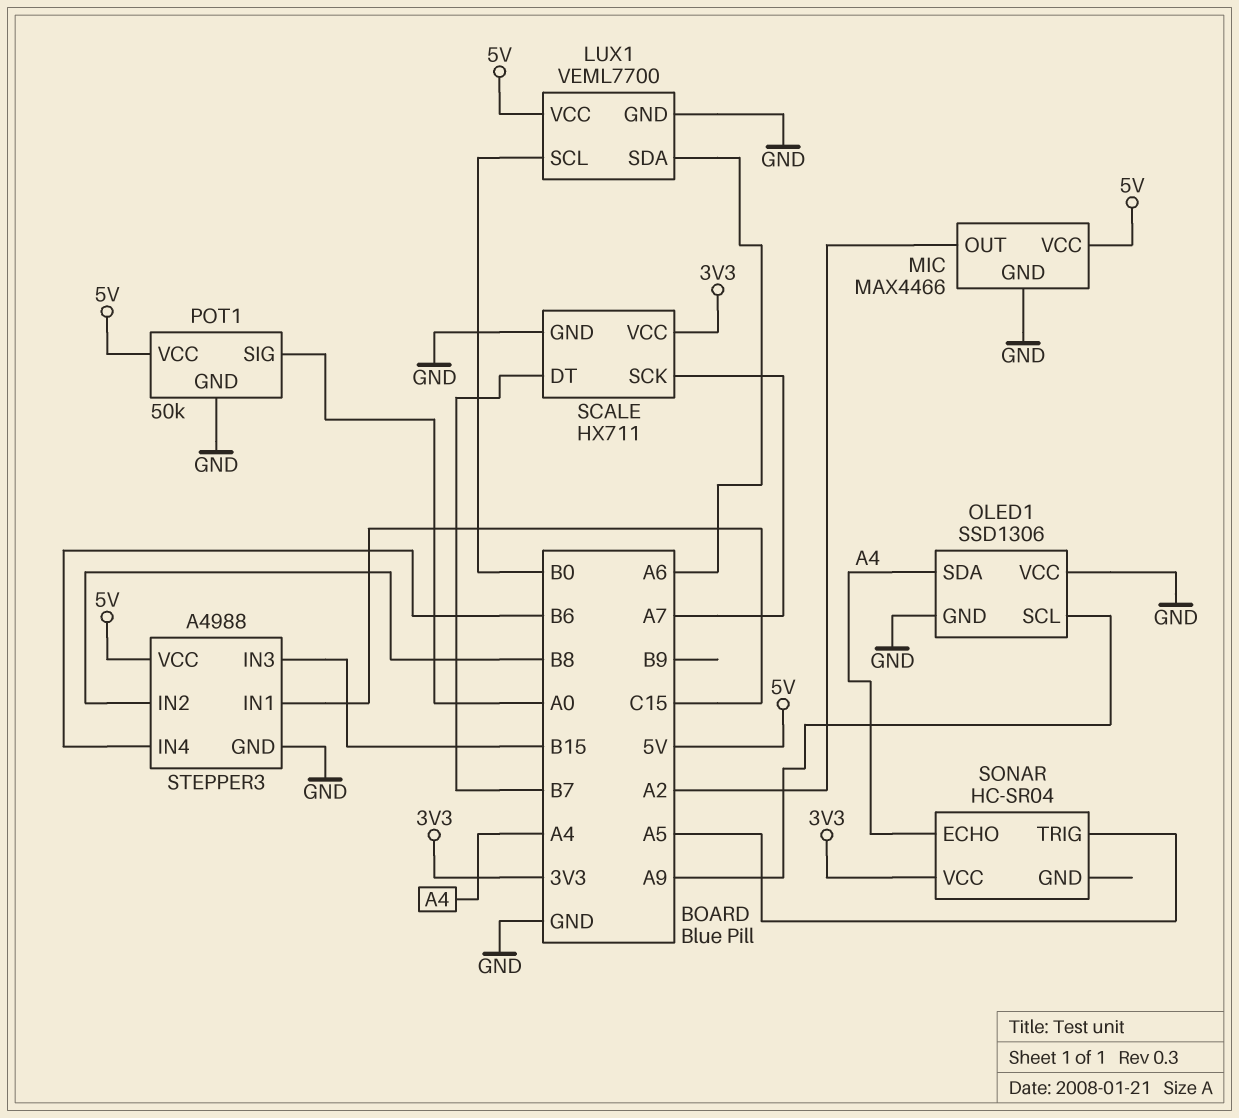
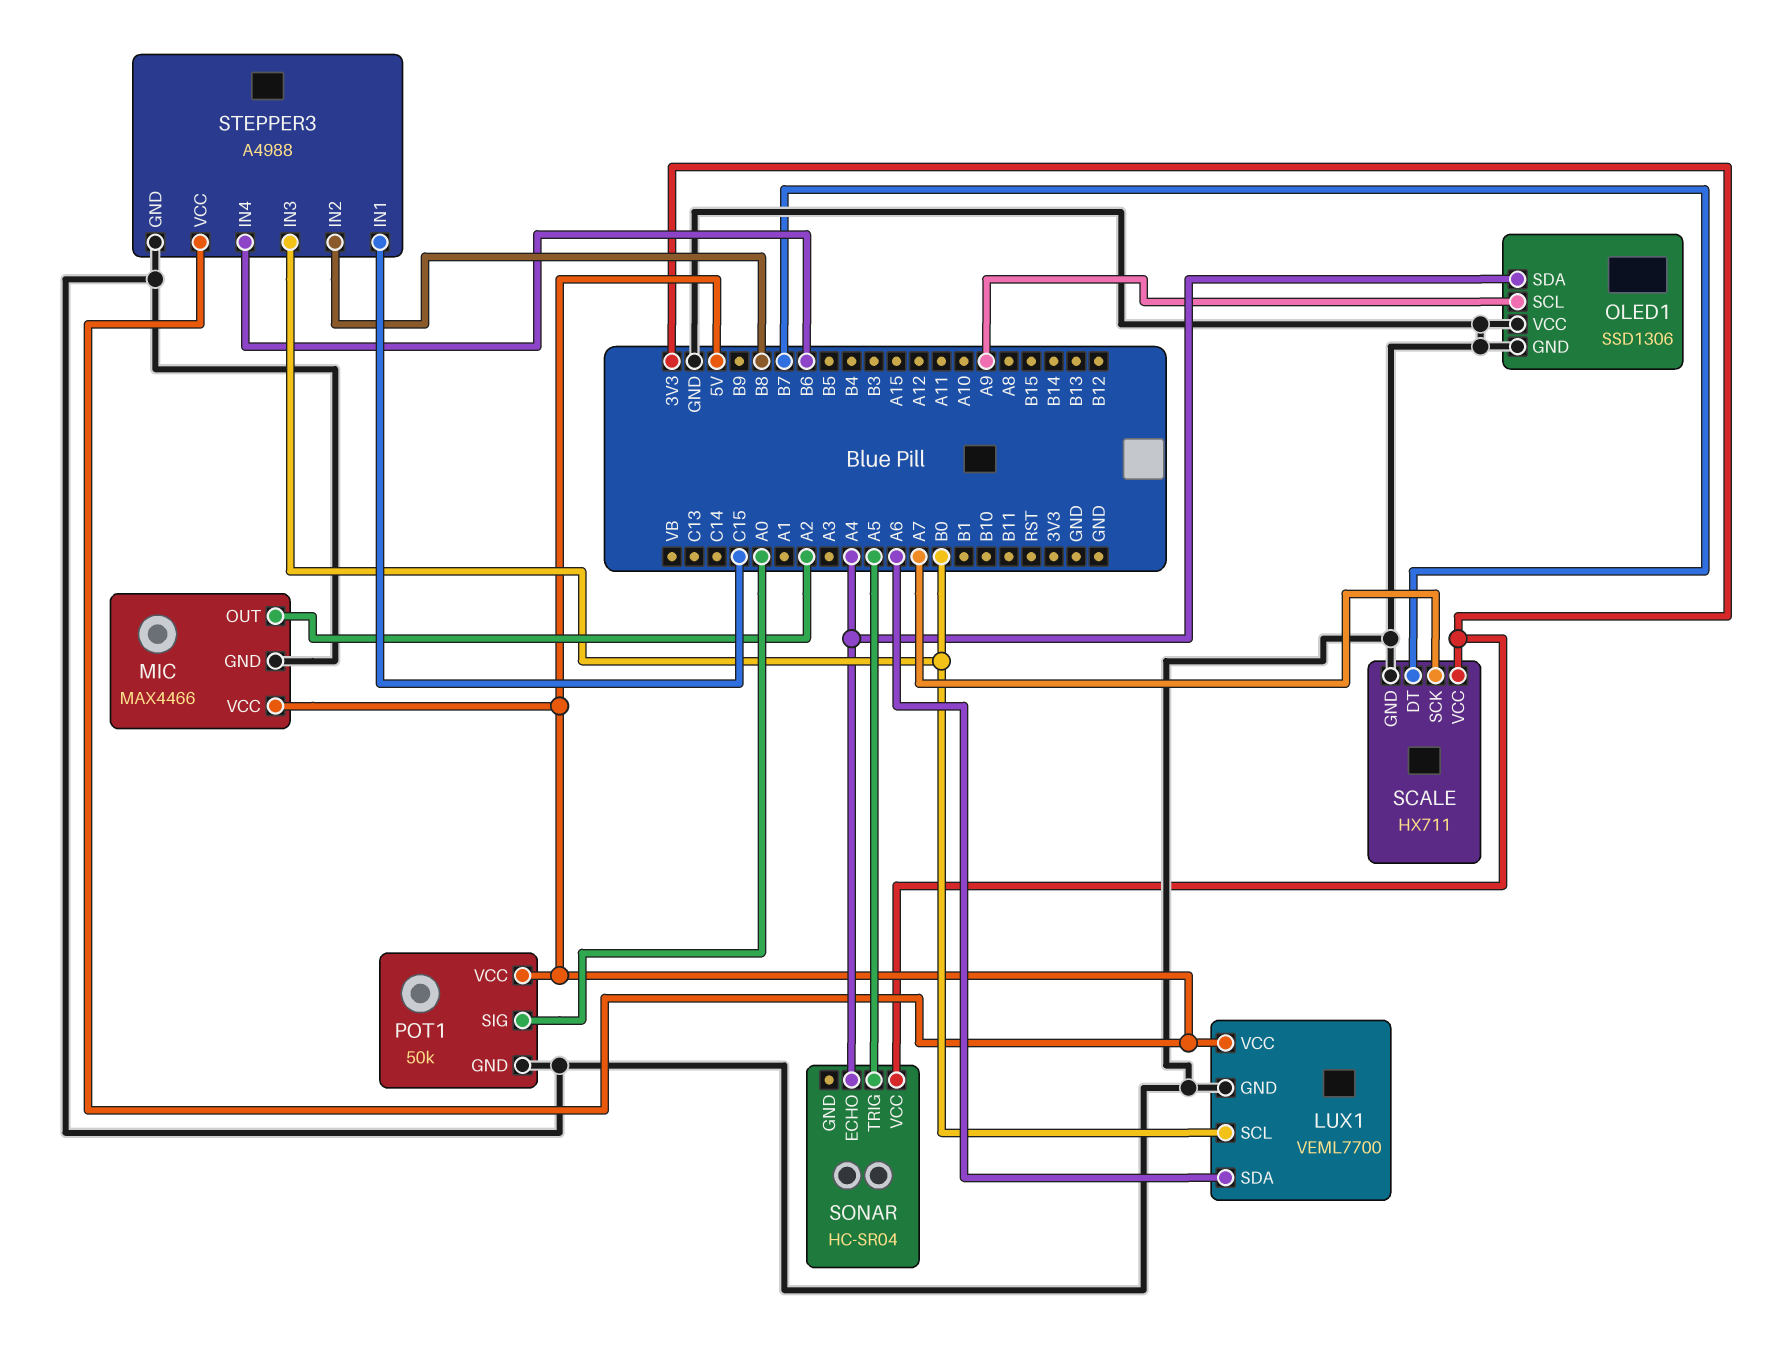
STEPPER3 pin IN3: B15 -> B0

